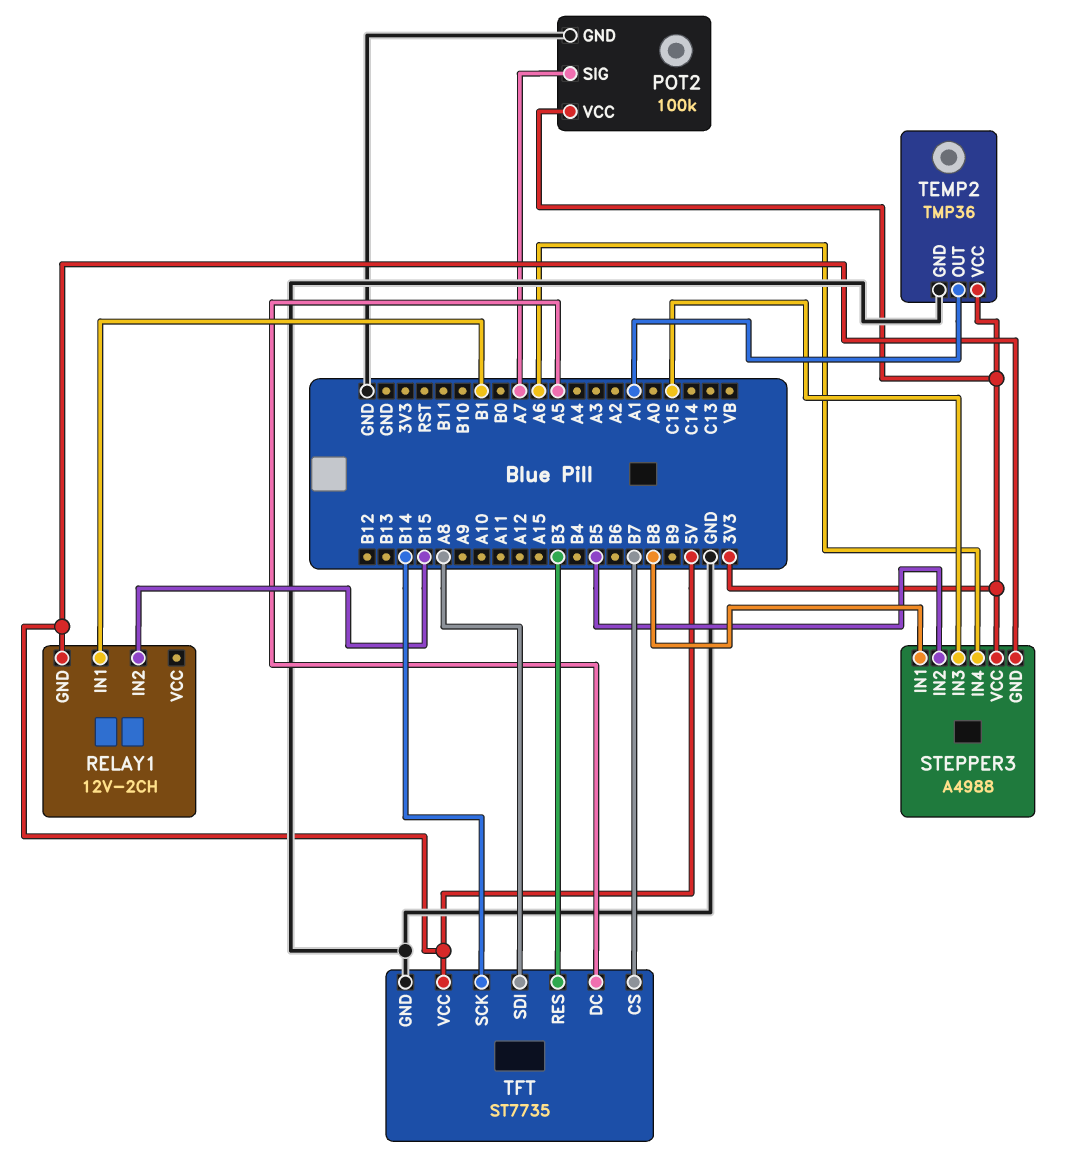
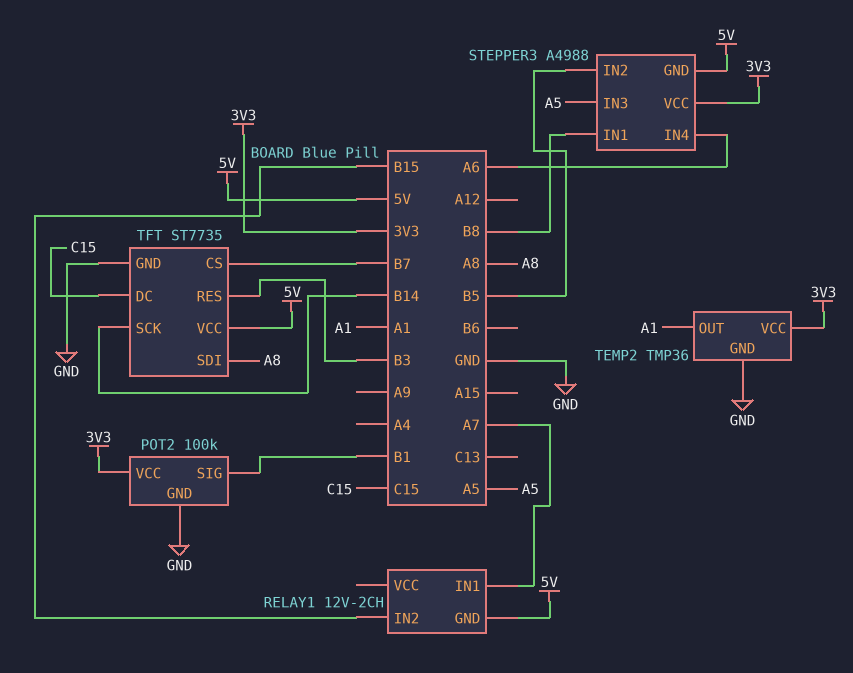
POT2 pin SIG: A7 -> B1
RELAY1 pin IN1: B1 -> A7
STEPPER3 pin IN3: C15 -> A5
TFT pin DC: A5 -> C15

